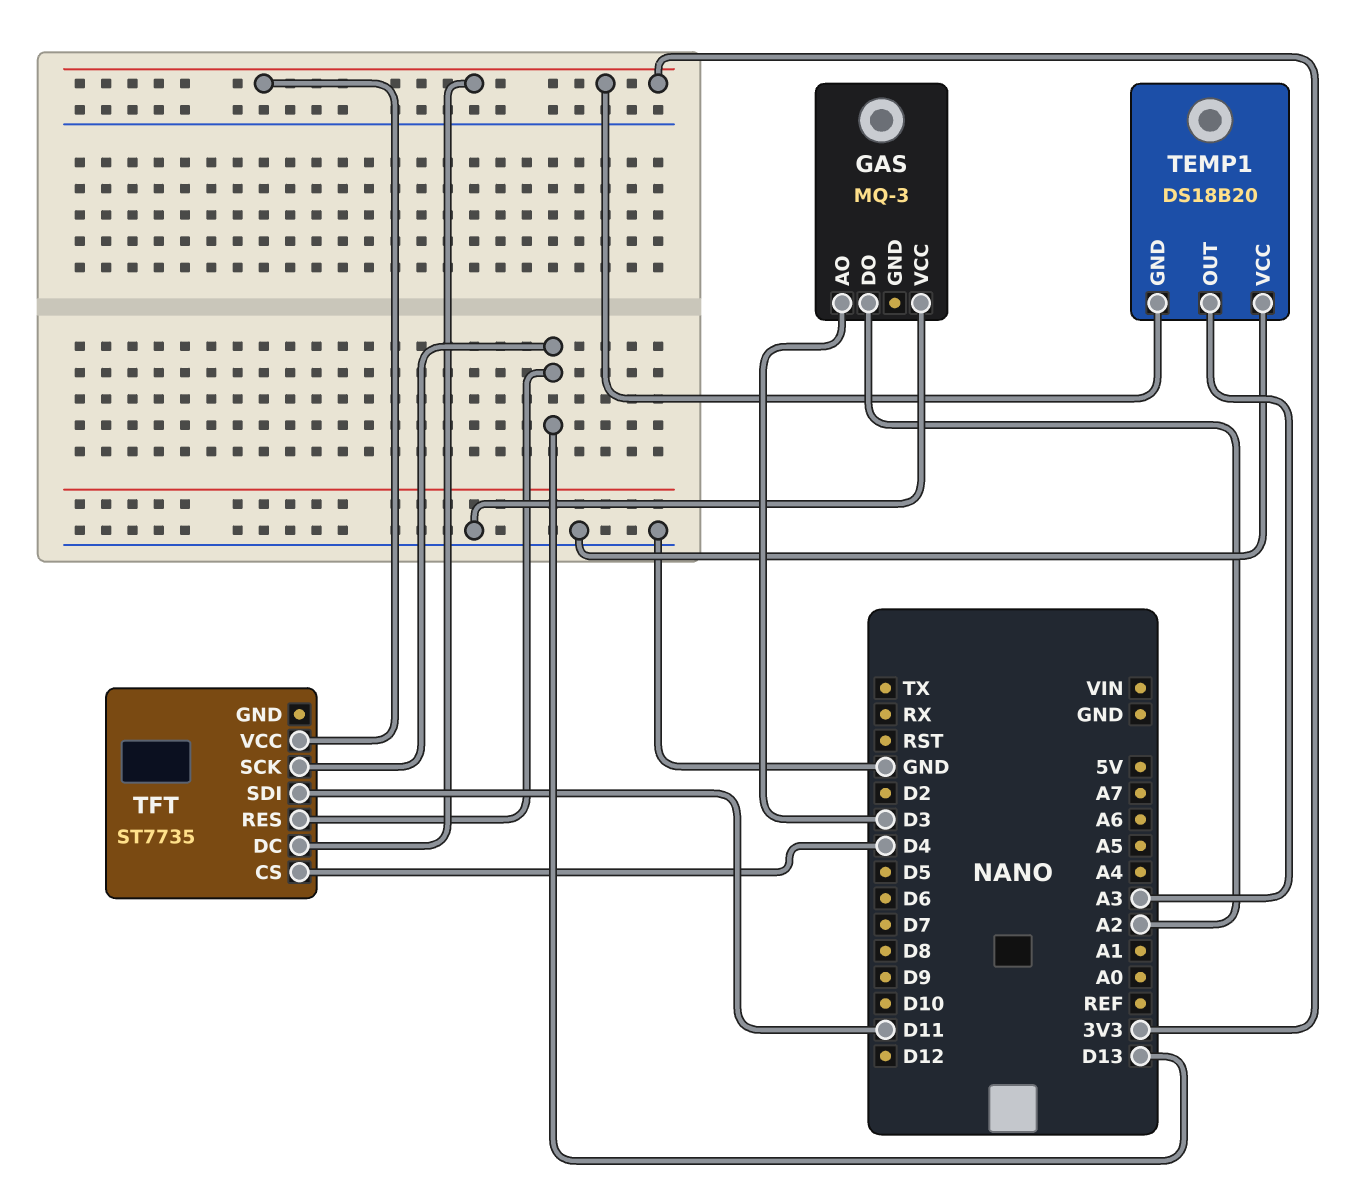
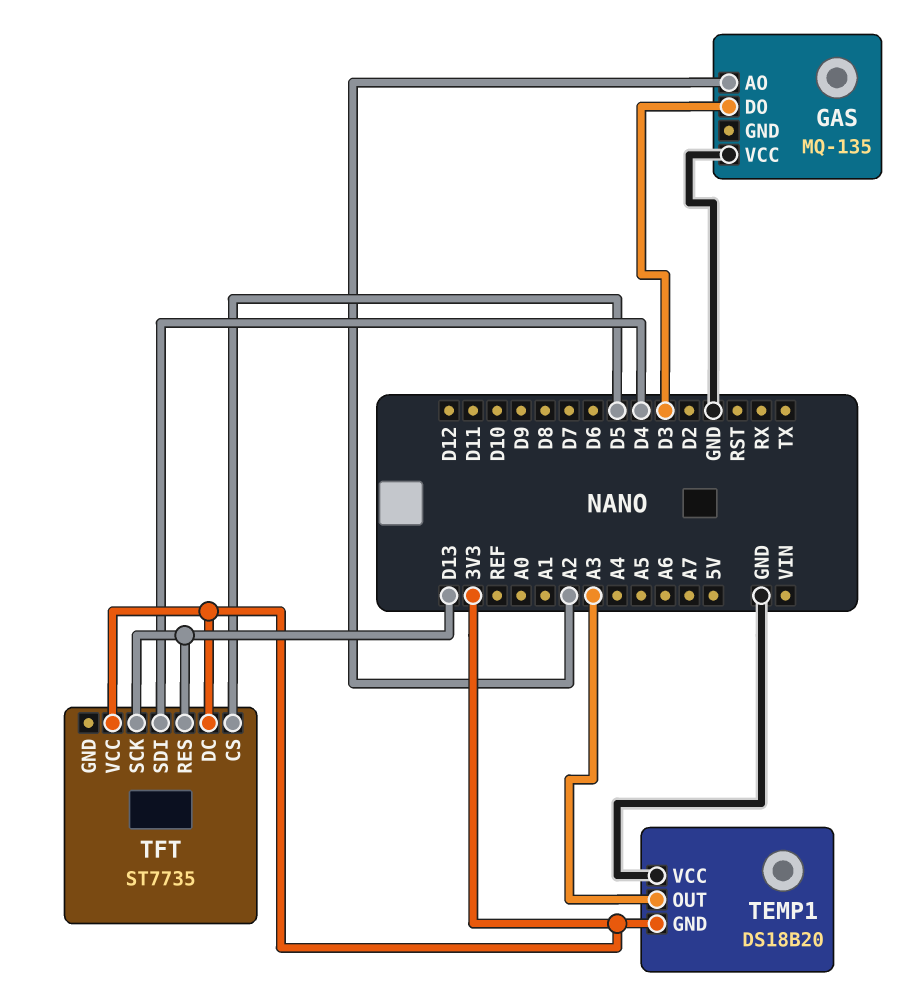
GAS: MQ-3 -> MQ-135
GAS pin AO: D3 -> A2
GAS pin DO: A2 -> D3
TFT pin CS: D4 -> D5
TFT pin SDI: D11 -> D4

